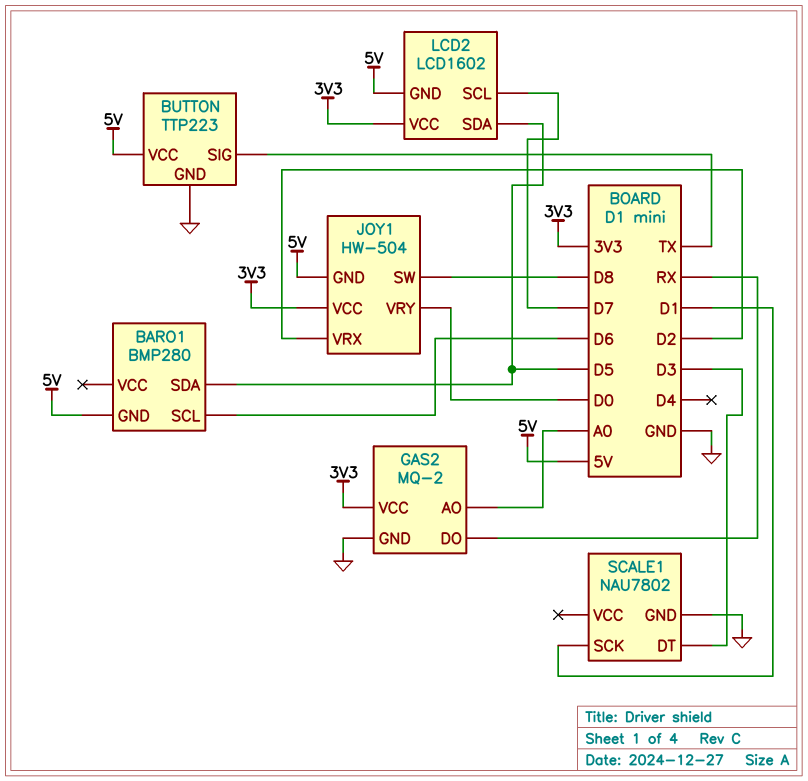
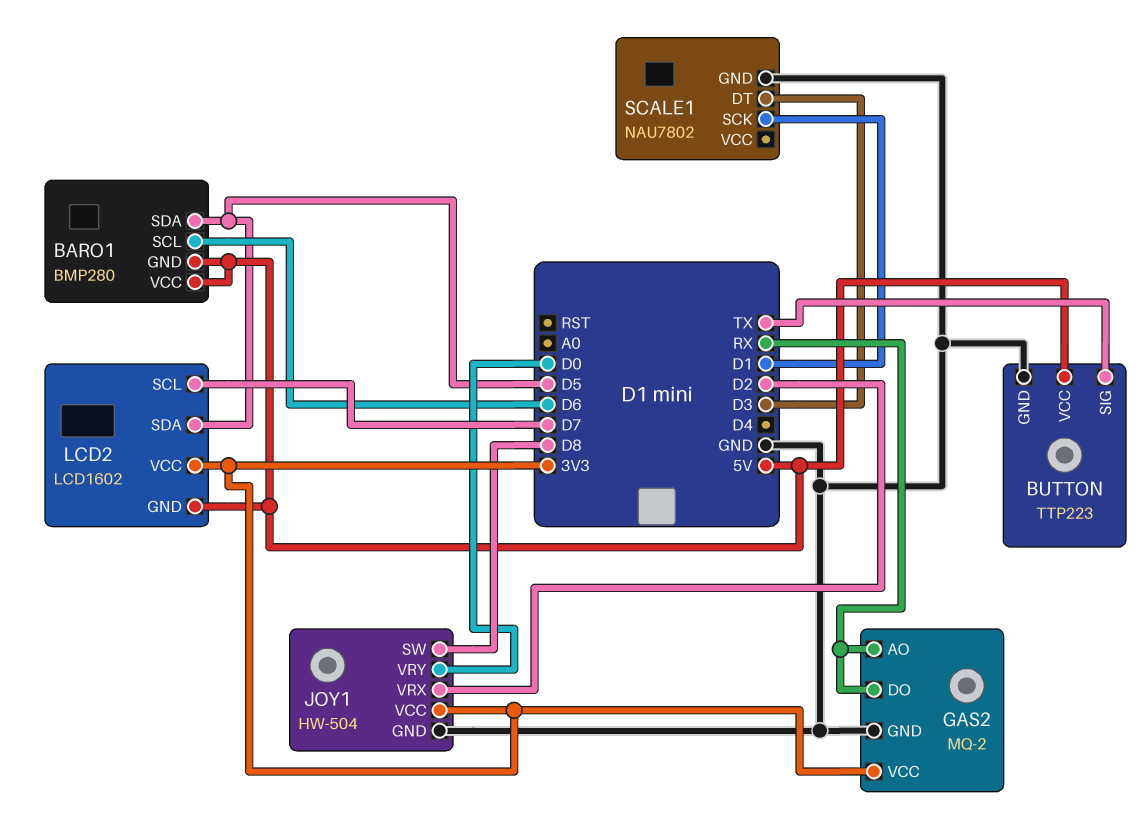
BARO1 pin VCC: none -> 5V
GAS2 pin AO: A0 -> RX
JOY1 pin GND: 5V -> GND

